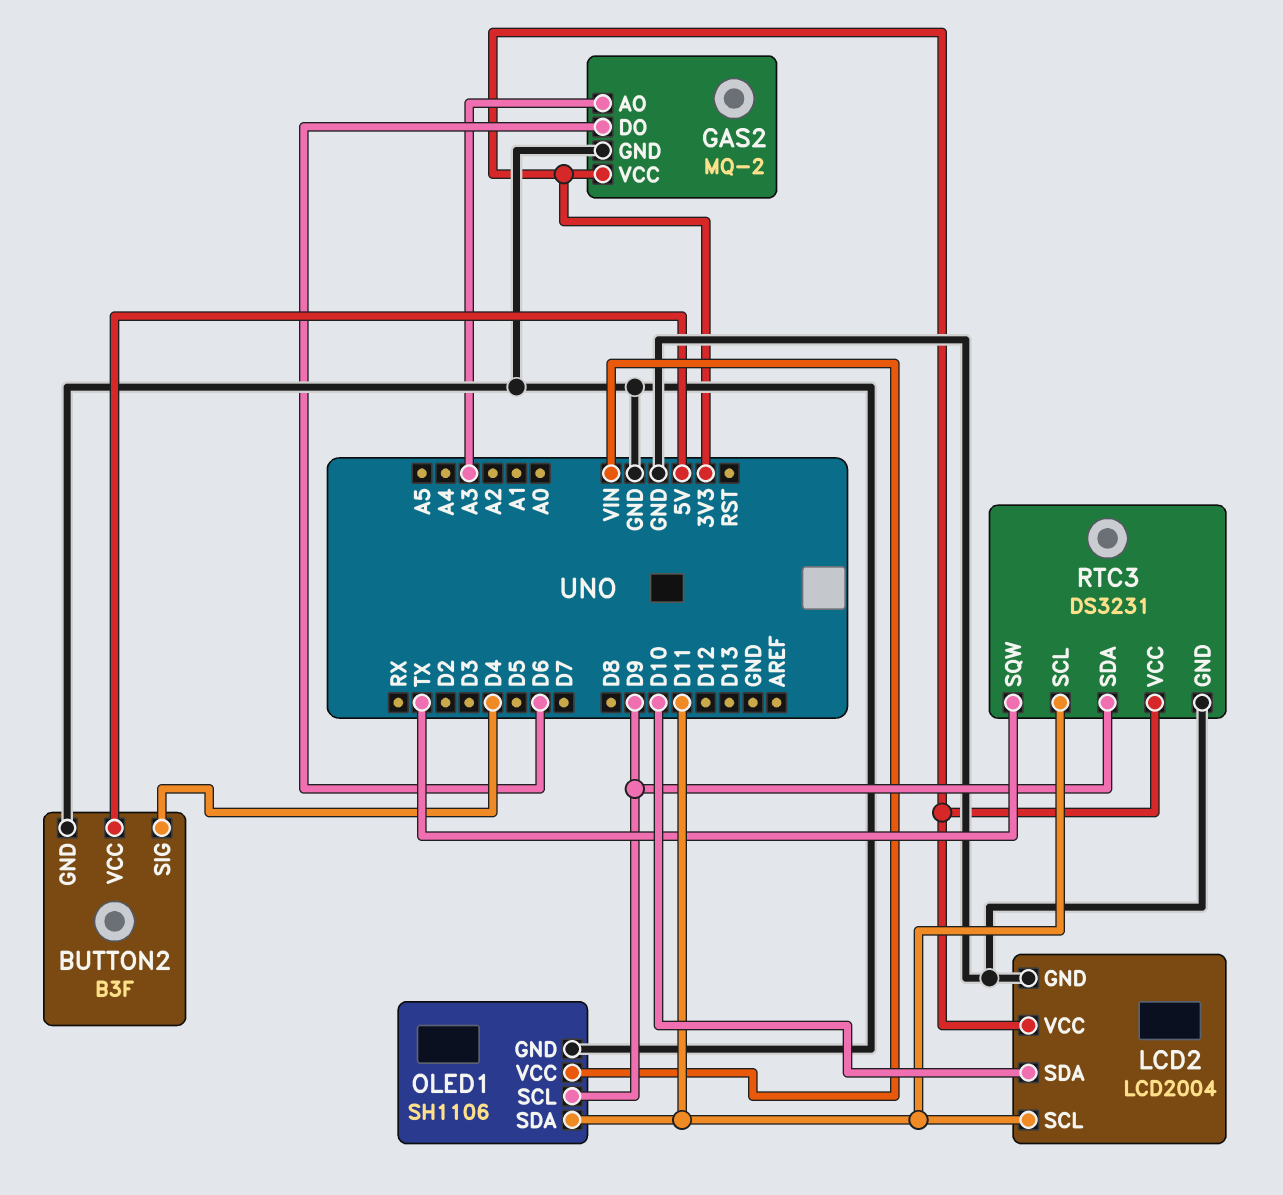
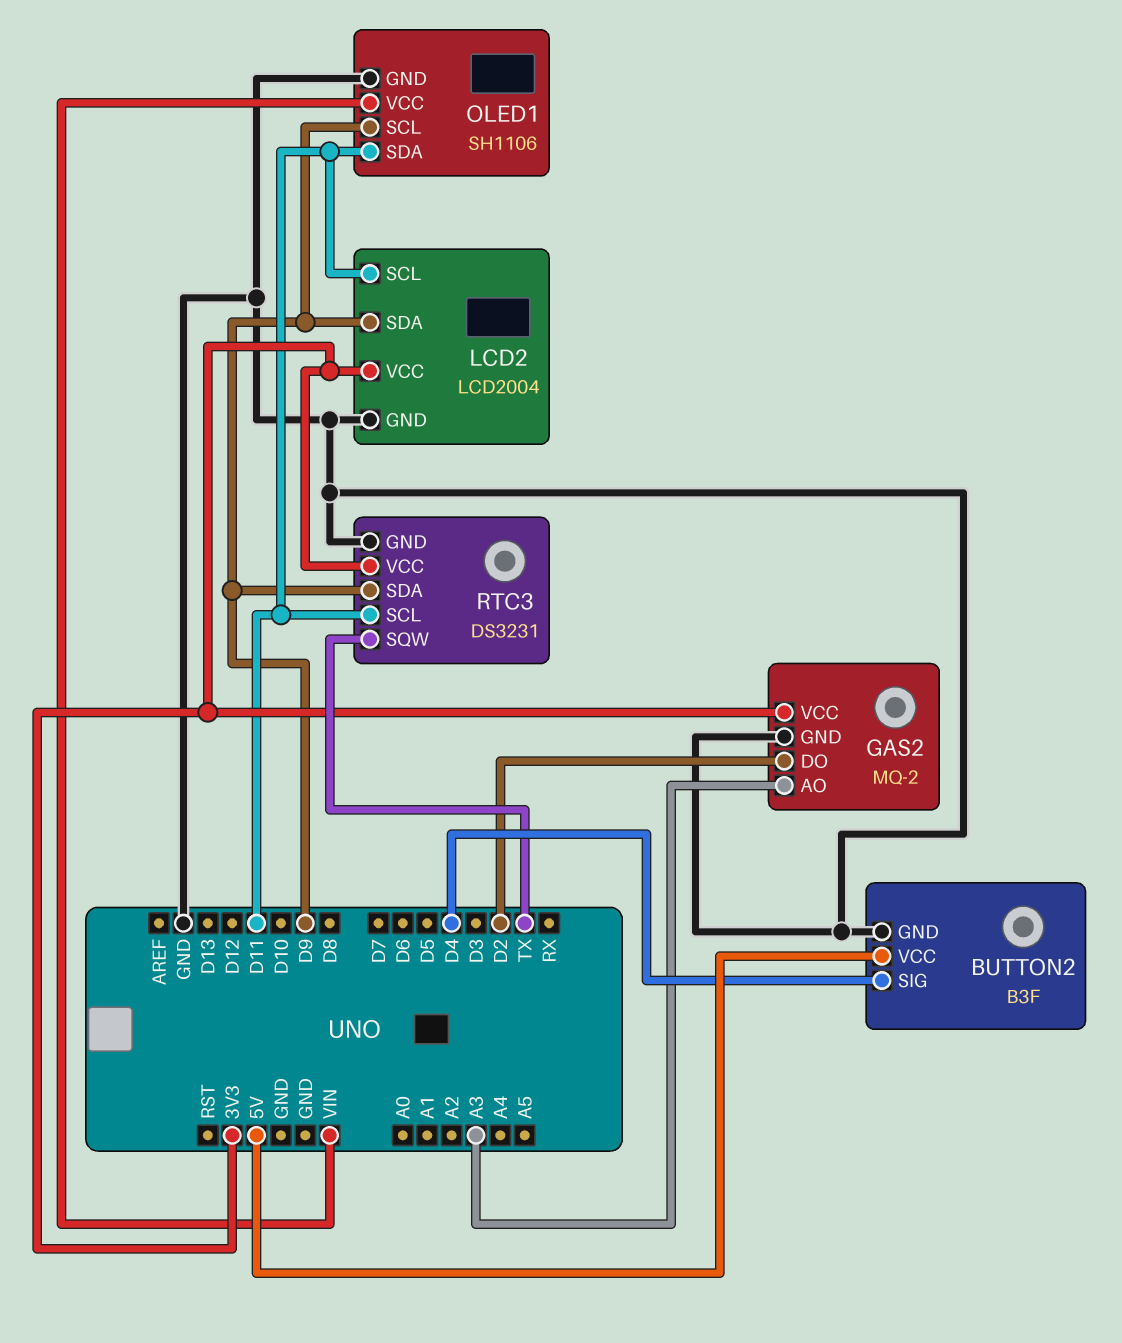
GAS2 pin DO: D6 -> D2
LCD2 pin SDA: D10 -> D9

